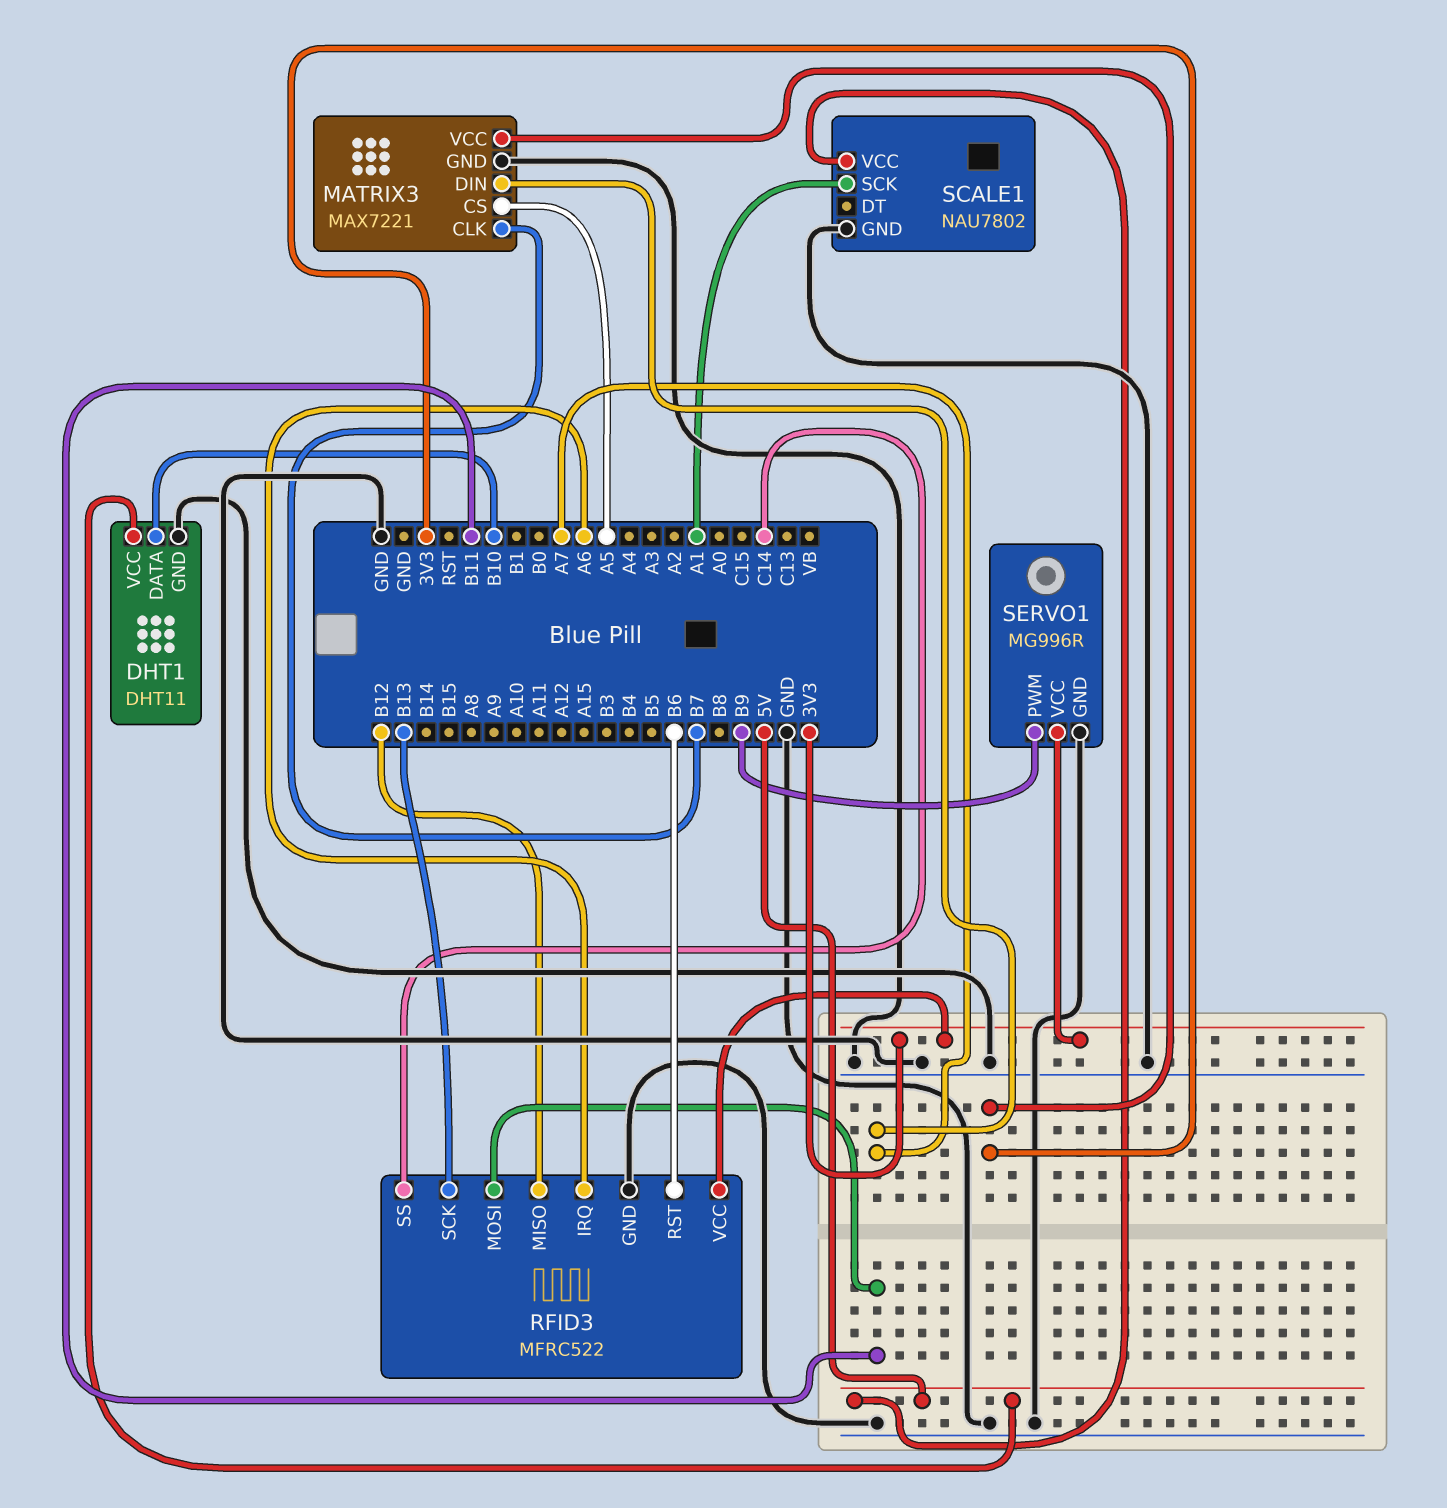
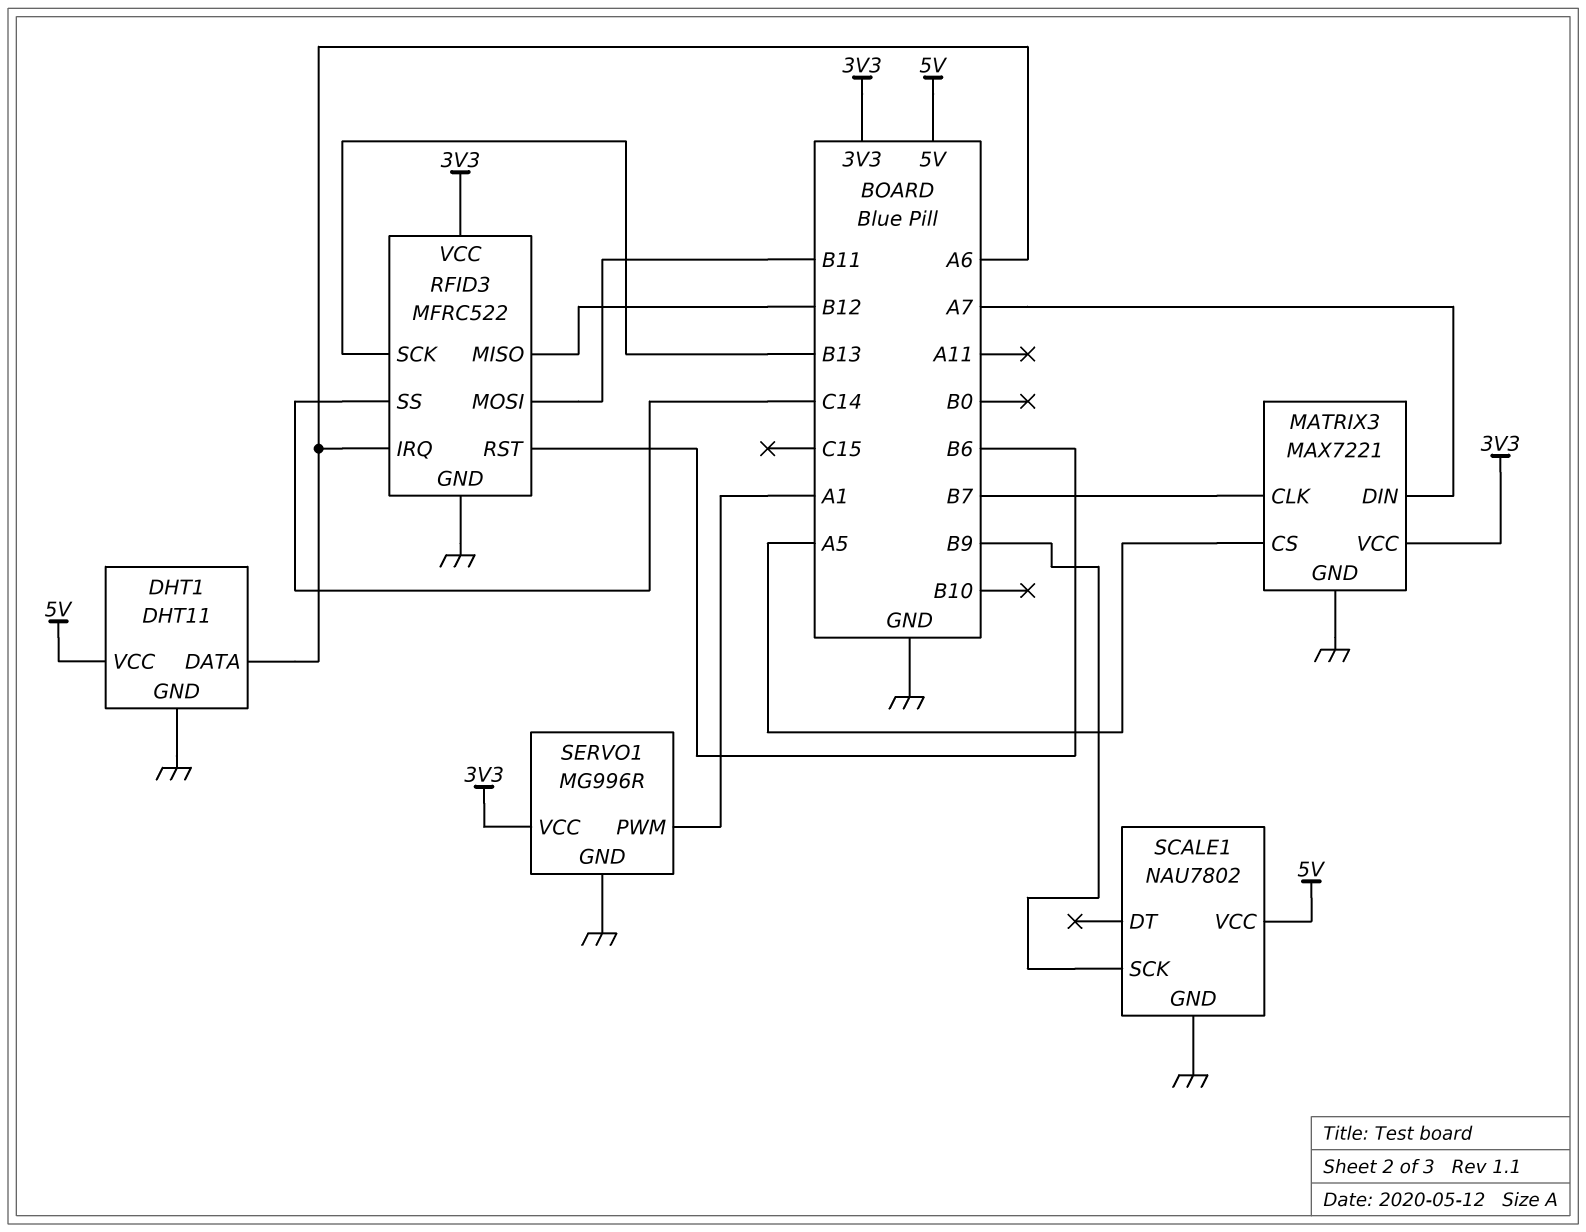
DHT1 pin DATA: B10 -> A6
SCALE1 pin SCK: A1 -> B9
SERVO1 pin PWM: B9 -> A1

